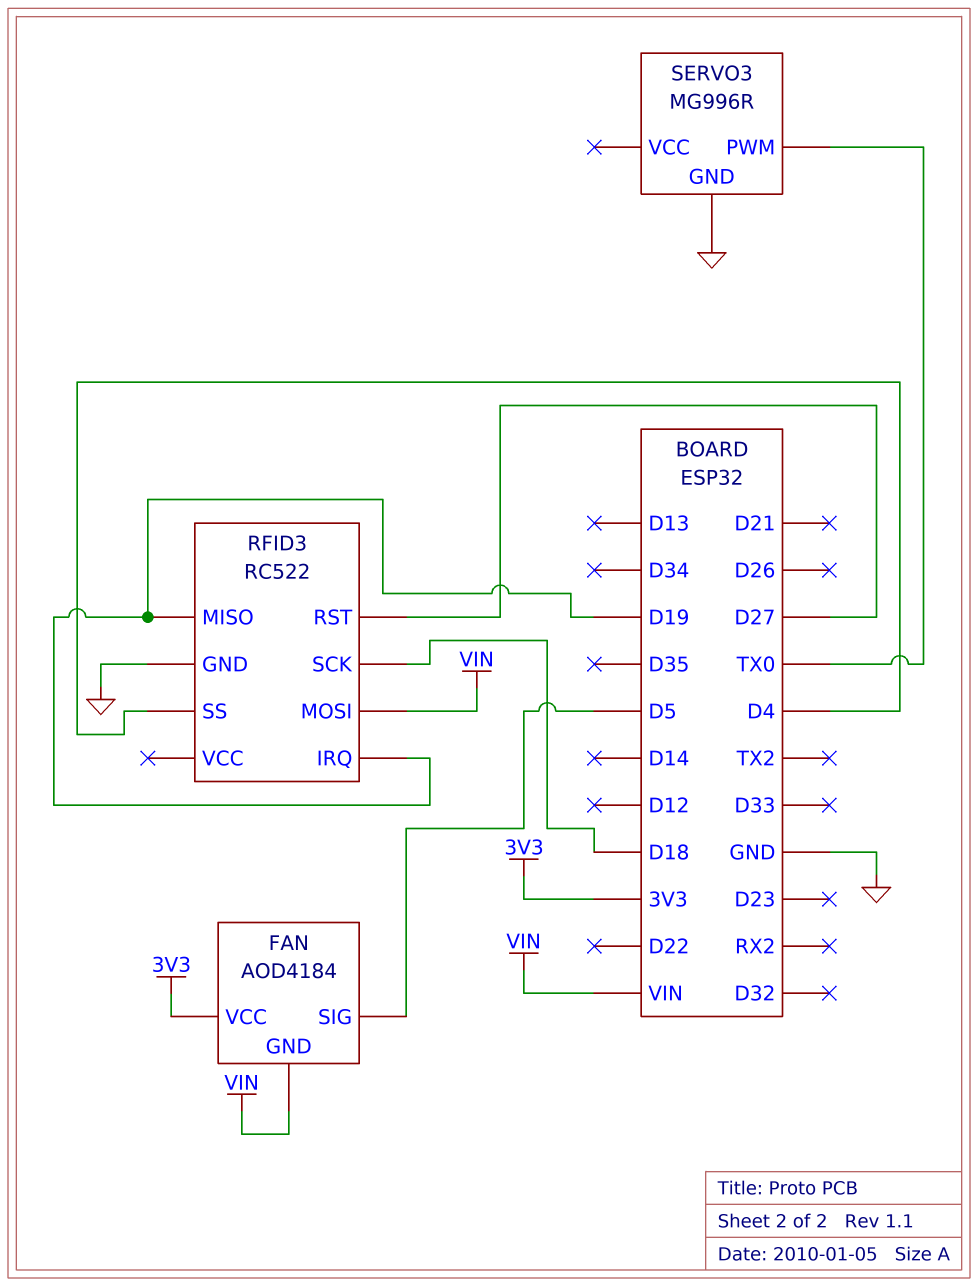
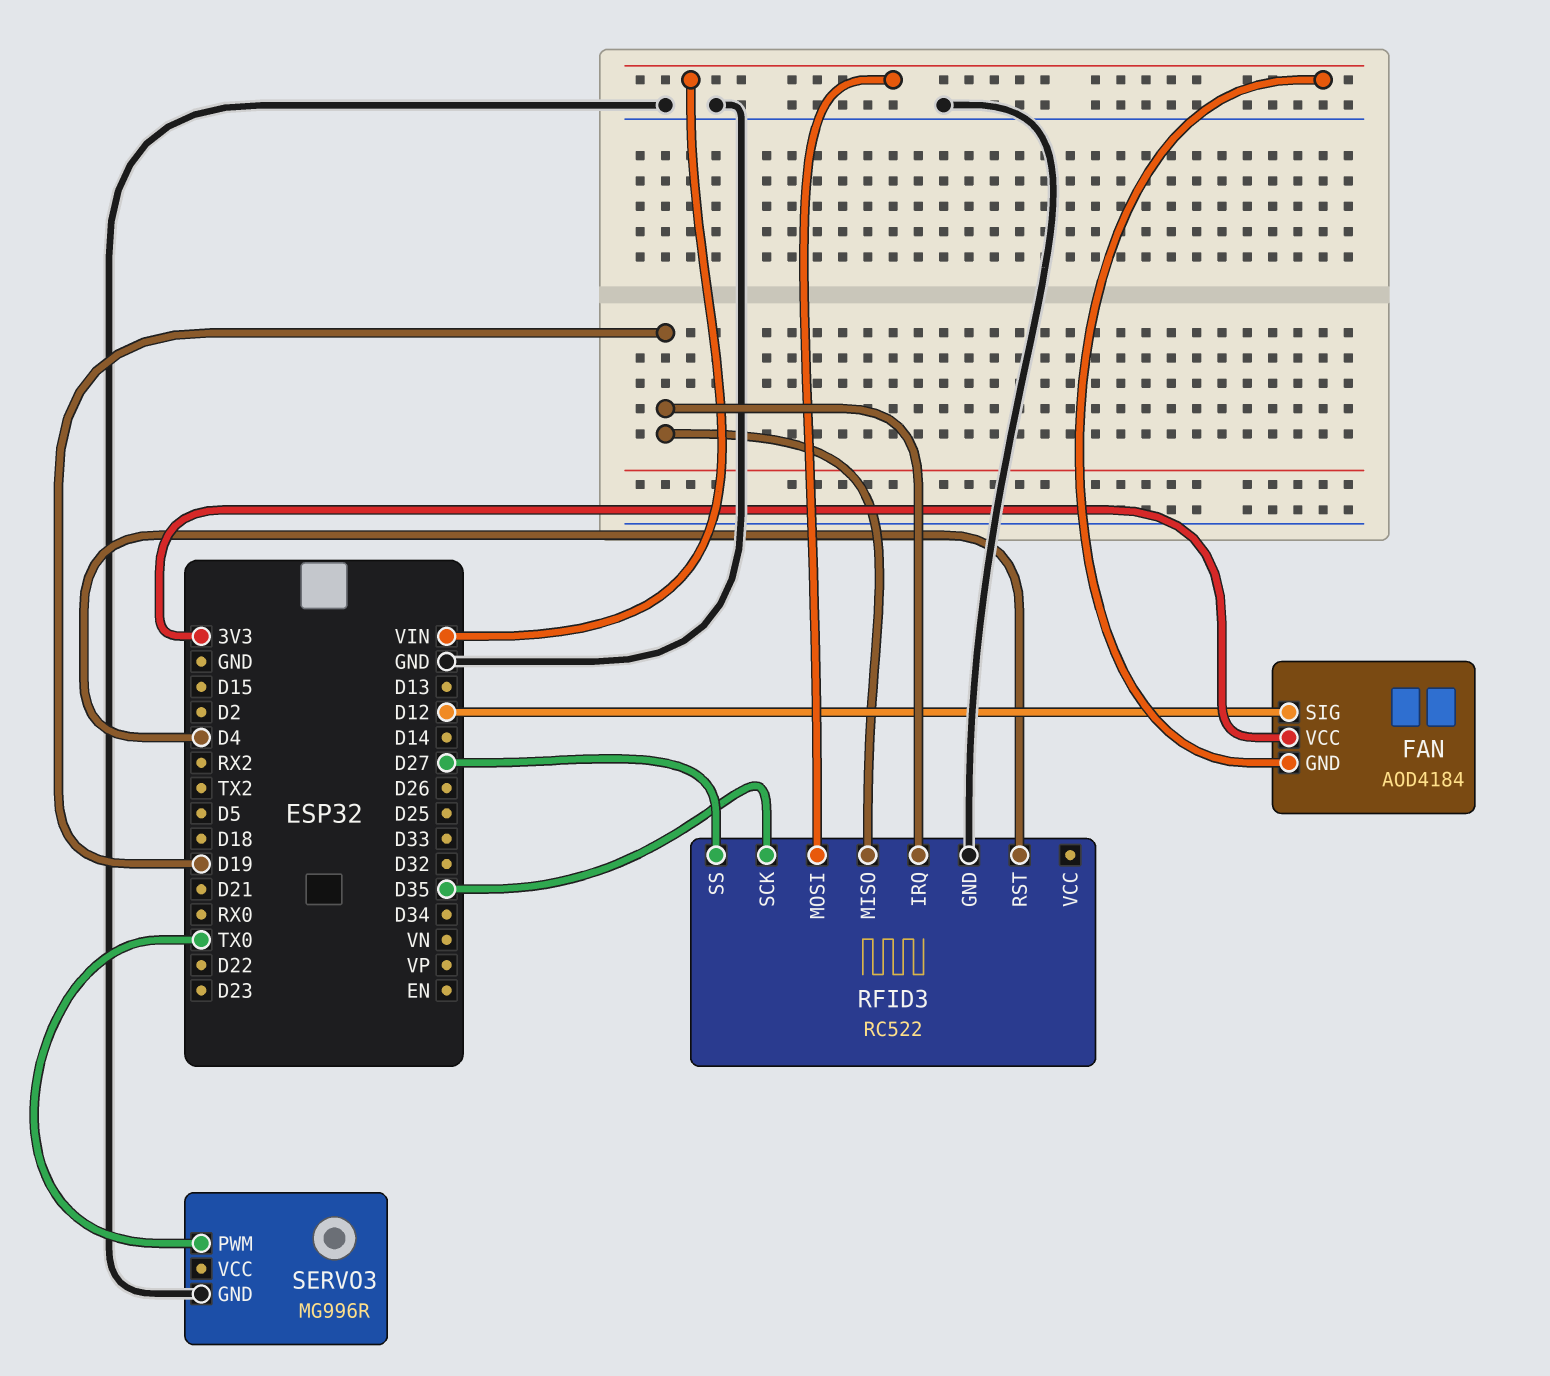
FAN pin SIG: D5 -> D12
RFID3 pin RST: D27 -> D4
RFID3 pin SCK: D18 -> D35
RFID3 pin SS: D4 -> D27

